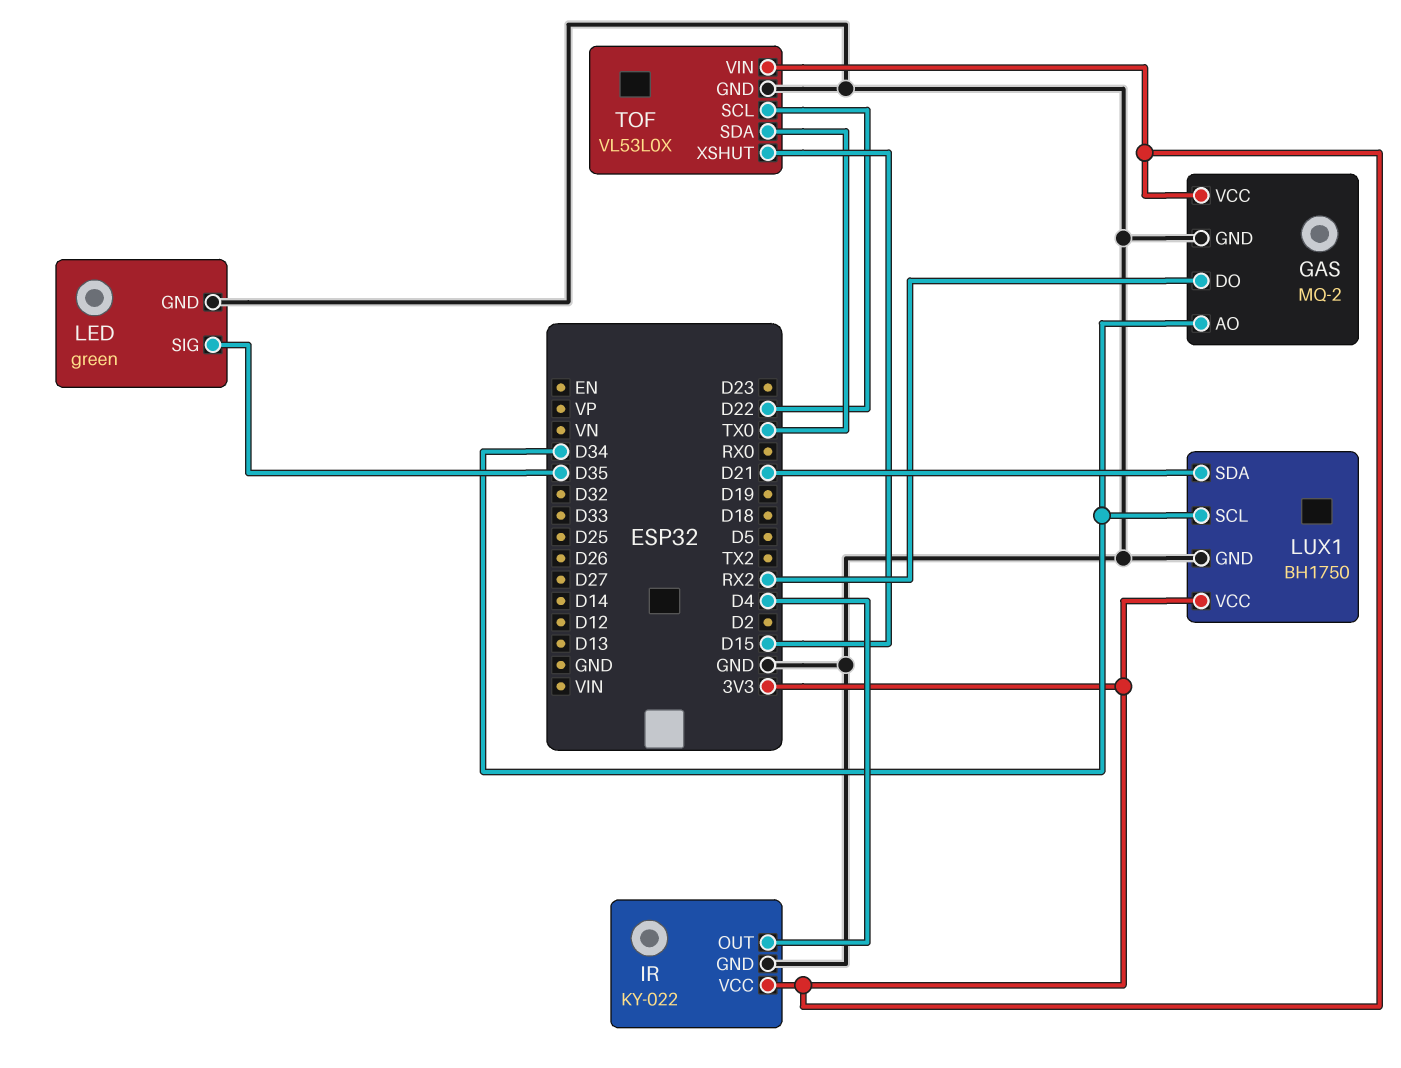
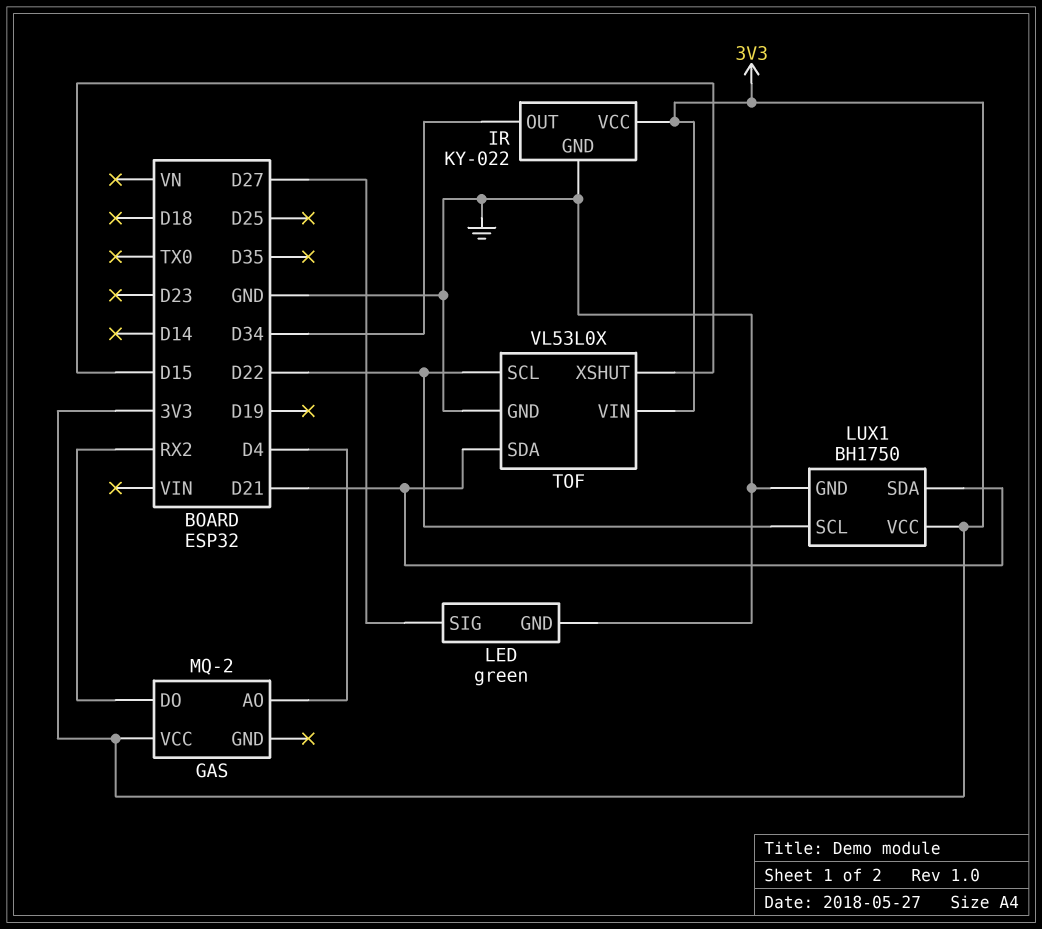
GAS pin AO: D34 -> D4
GAS pin GND: GND -> none
IR pin OUT: D4 -> D34
LED pin SIG: D35 -> D27
LUX1 pin SCL: D34 -> D22
TOF pin SDA: TX0 -> D21

